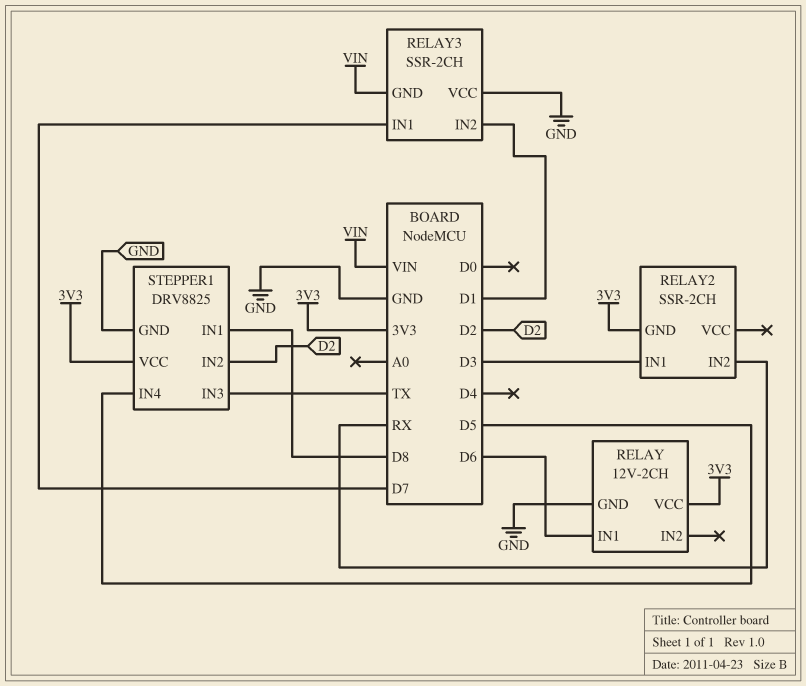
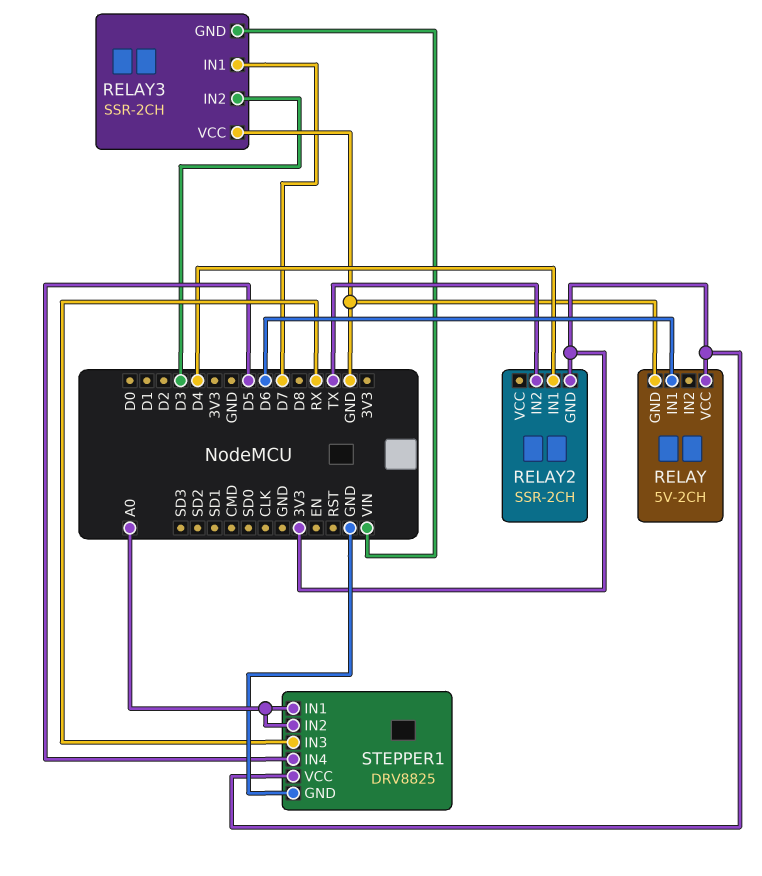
RELAY: 12V-2CH -> 5V-2CH
RELAY2 pin IN1: D3 -> D4
RELAY2 pin IN2: RX -> TX
RELAY3 pin IN2: D1 -> D3
STEPPER1 pin IN1: D8 -> A0
STEPPER1 pin IN2: D2 -> A0
STEPPER1 pin IN3: TX -> RX

